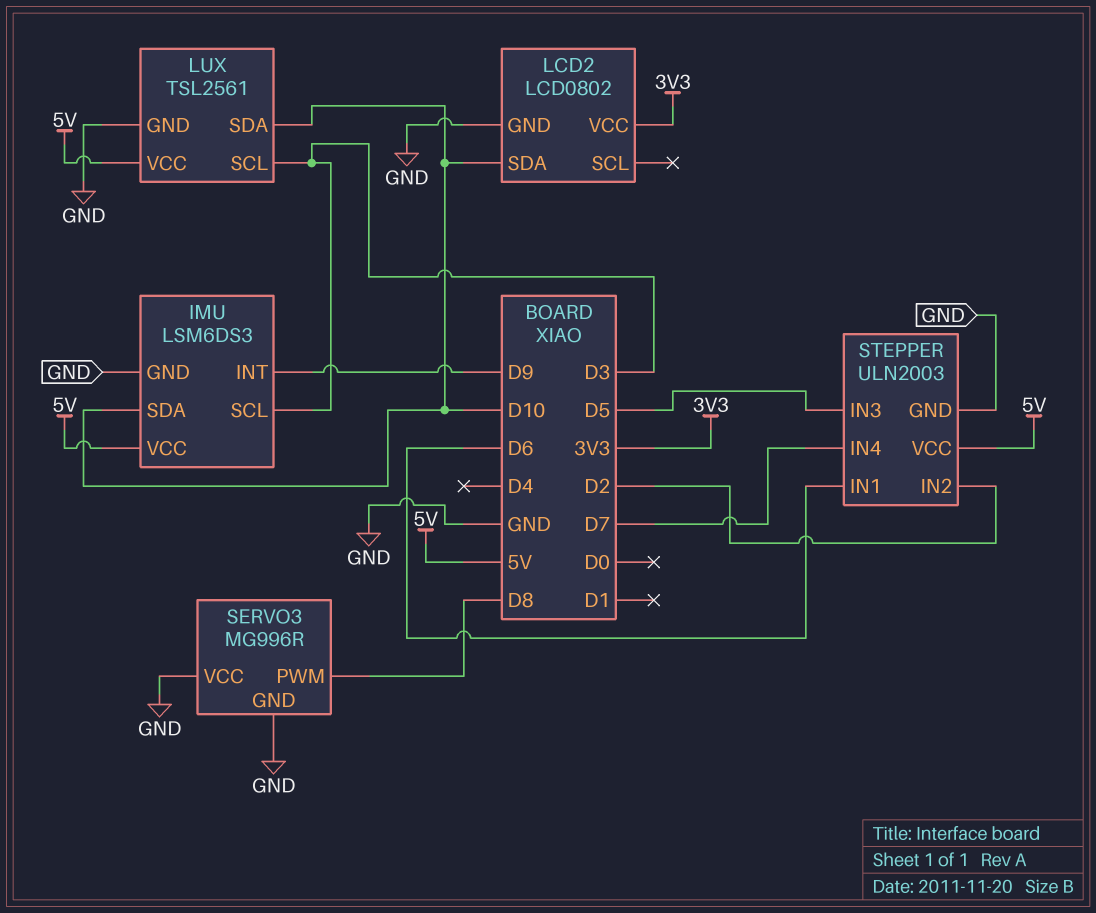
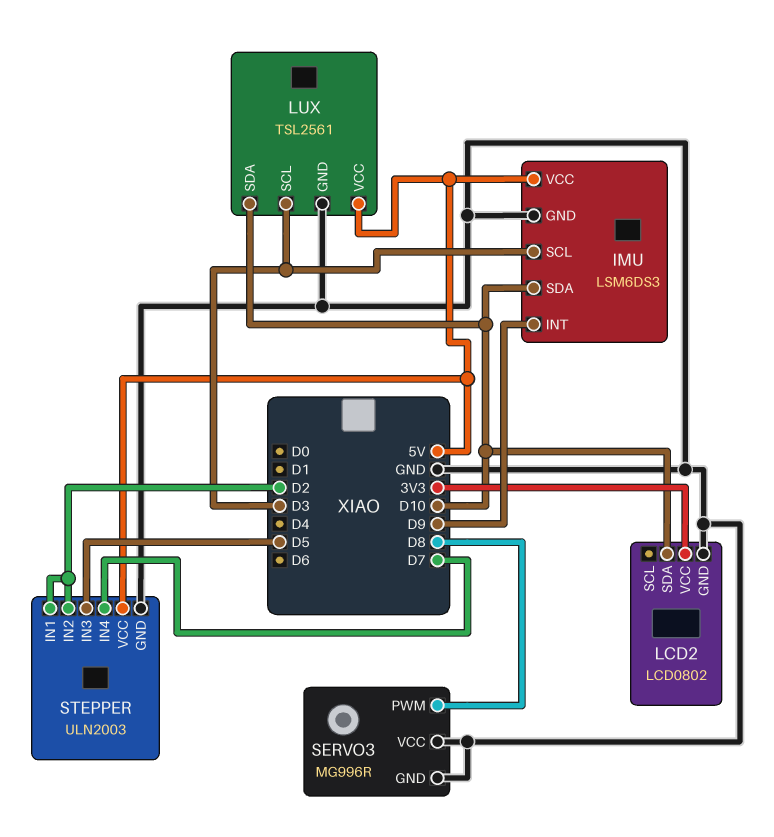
STEPPER pin IN1: D6 -> D2

